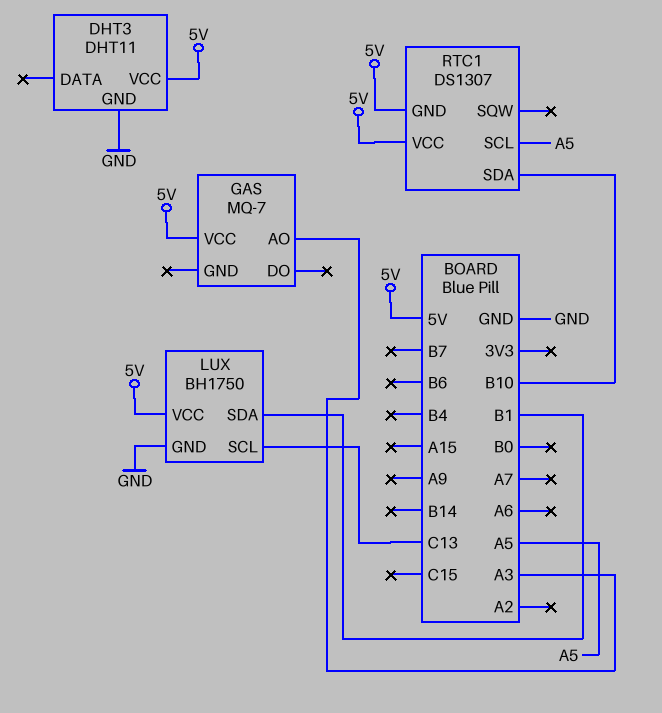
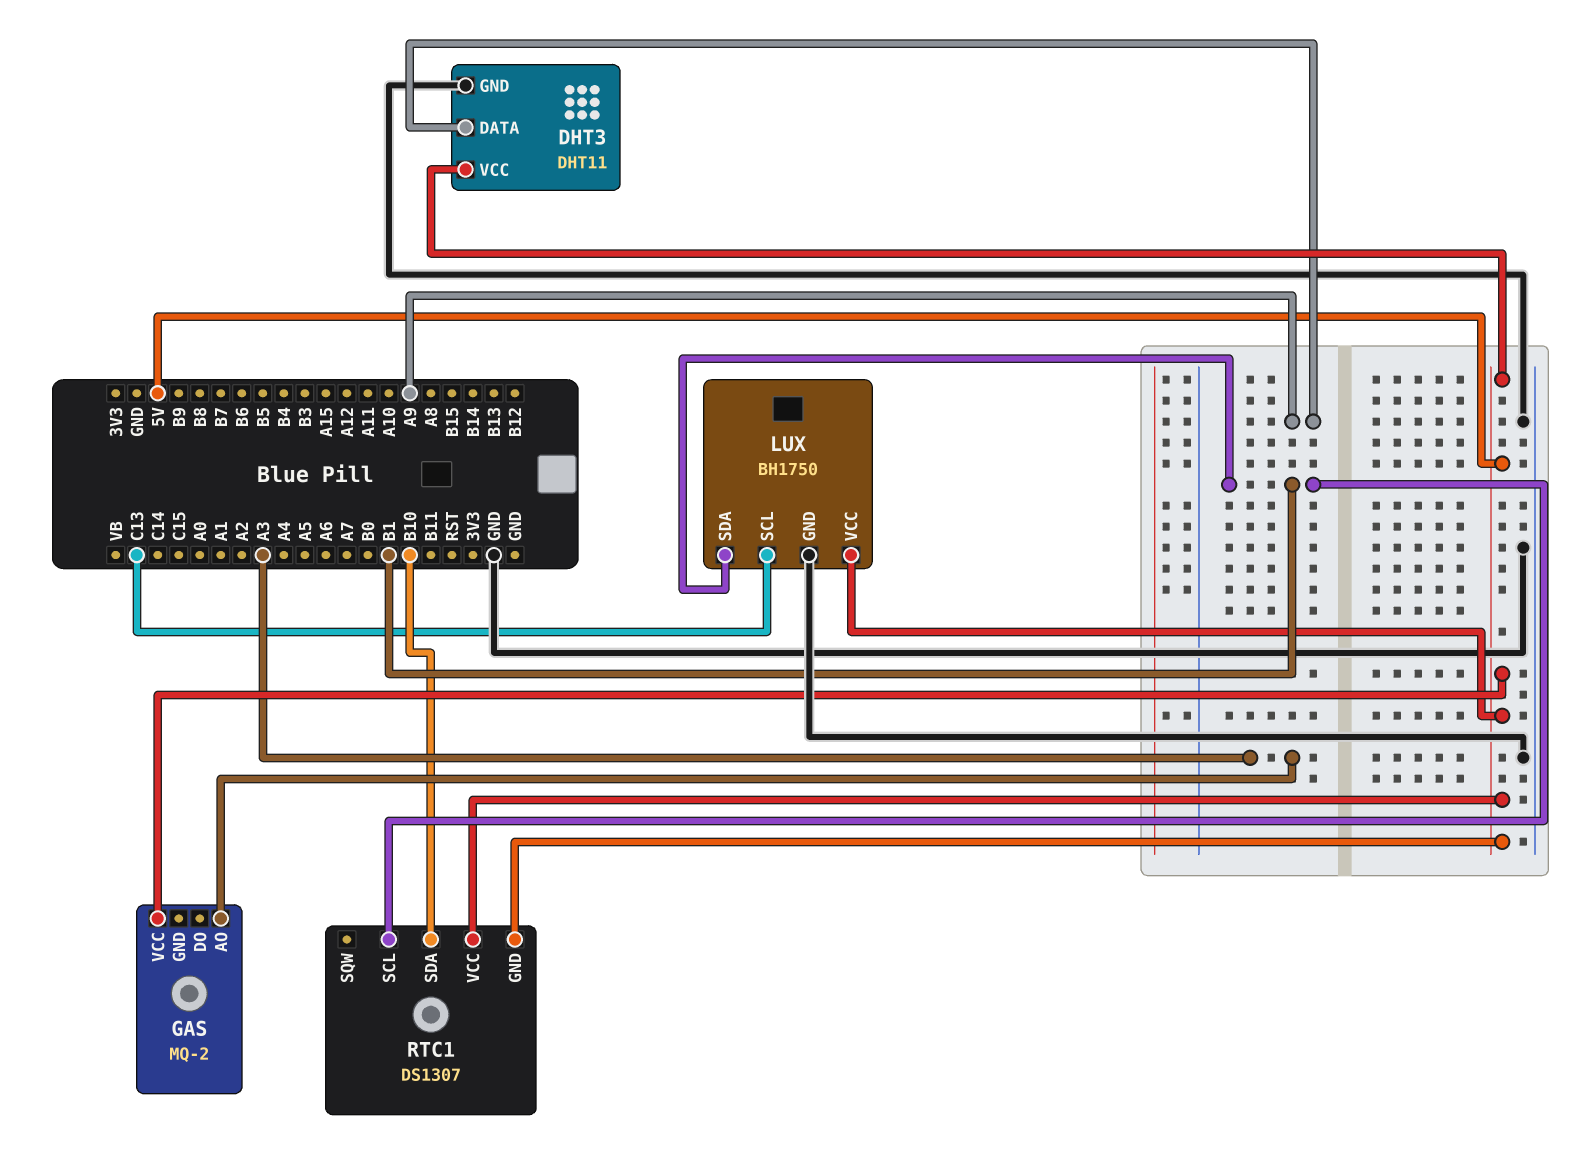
DHT3 pin DATA: none -> A9
GAS: MQ-7 -> MQ-2
RTC1 pin SCL: A5 -> B1

